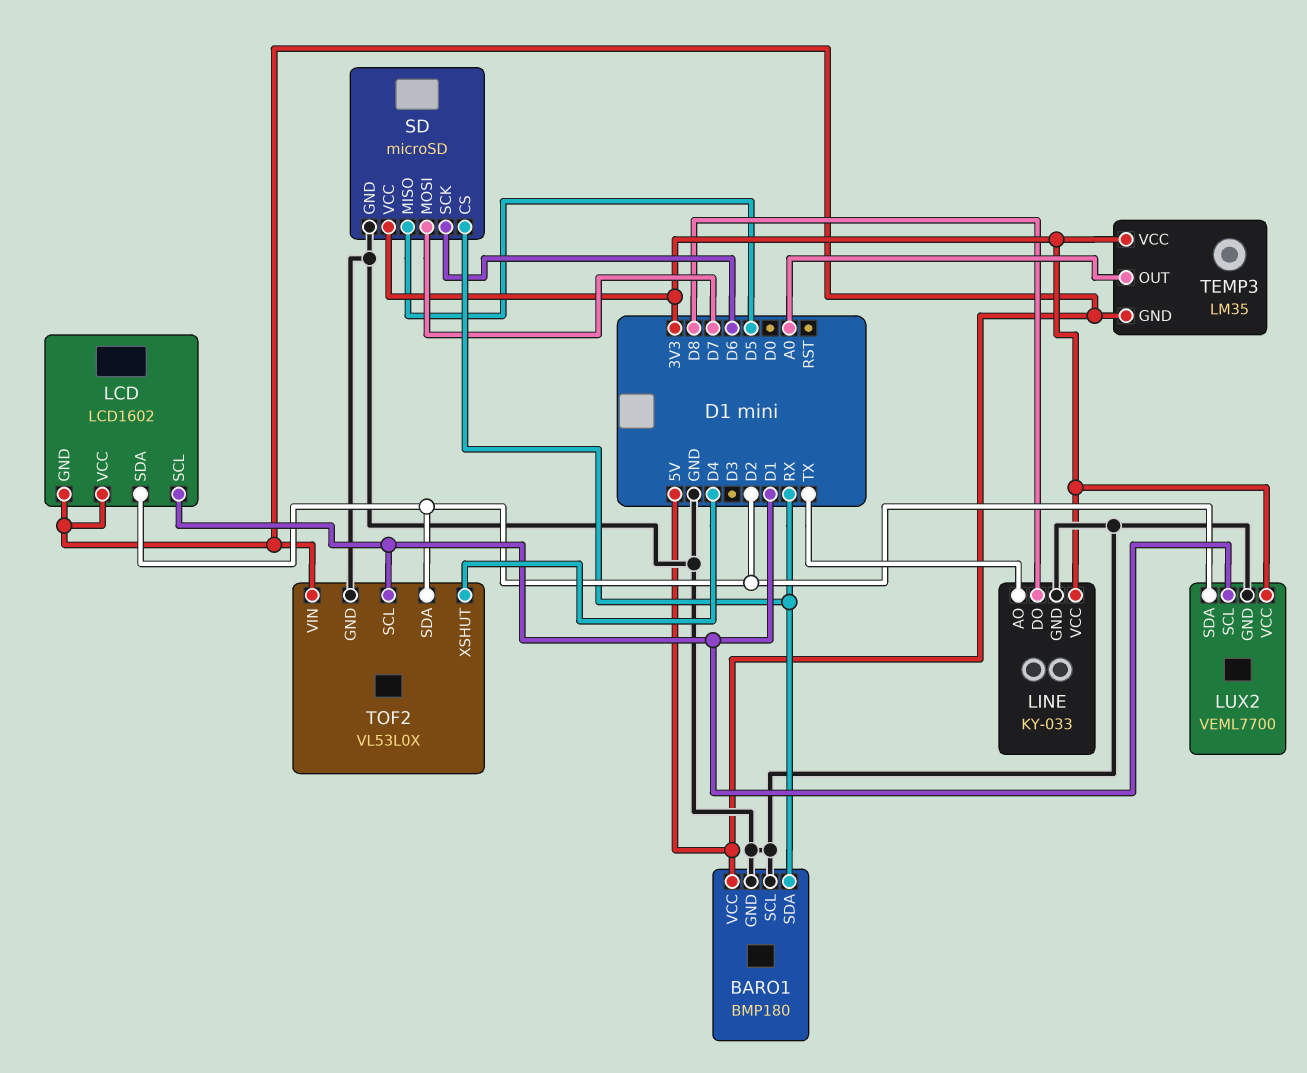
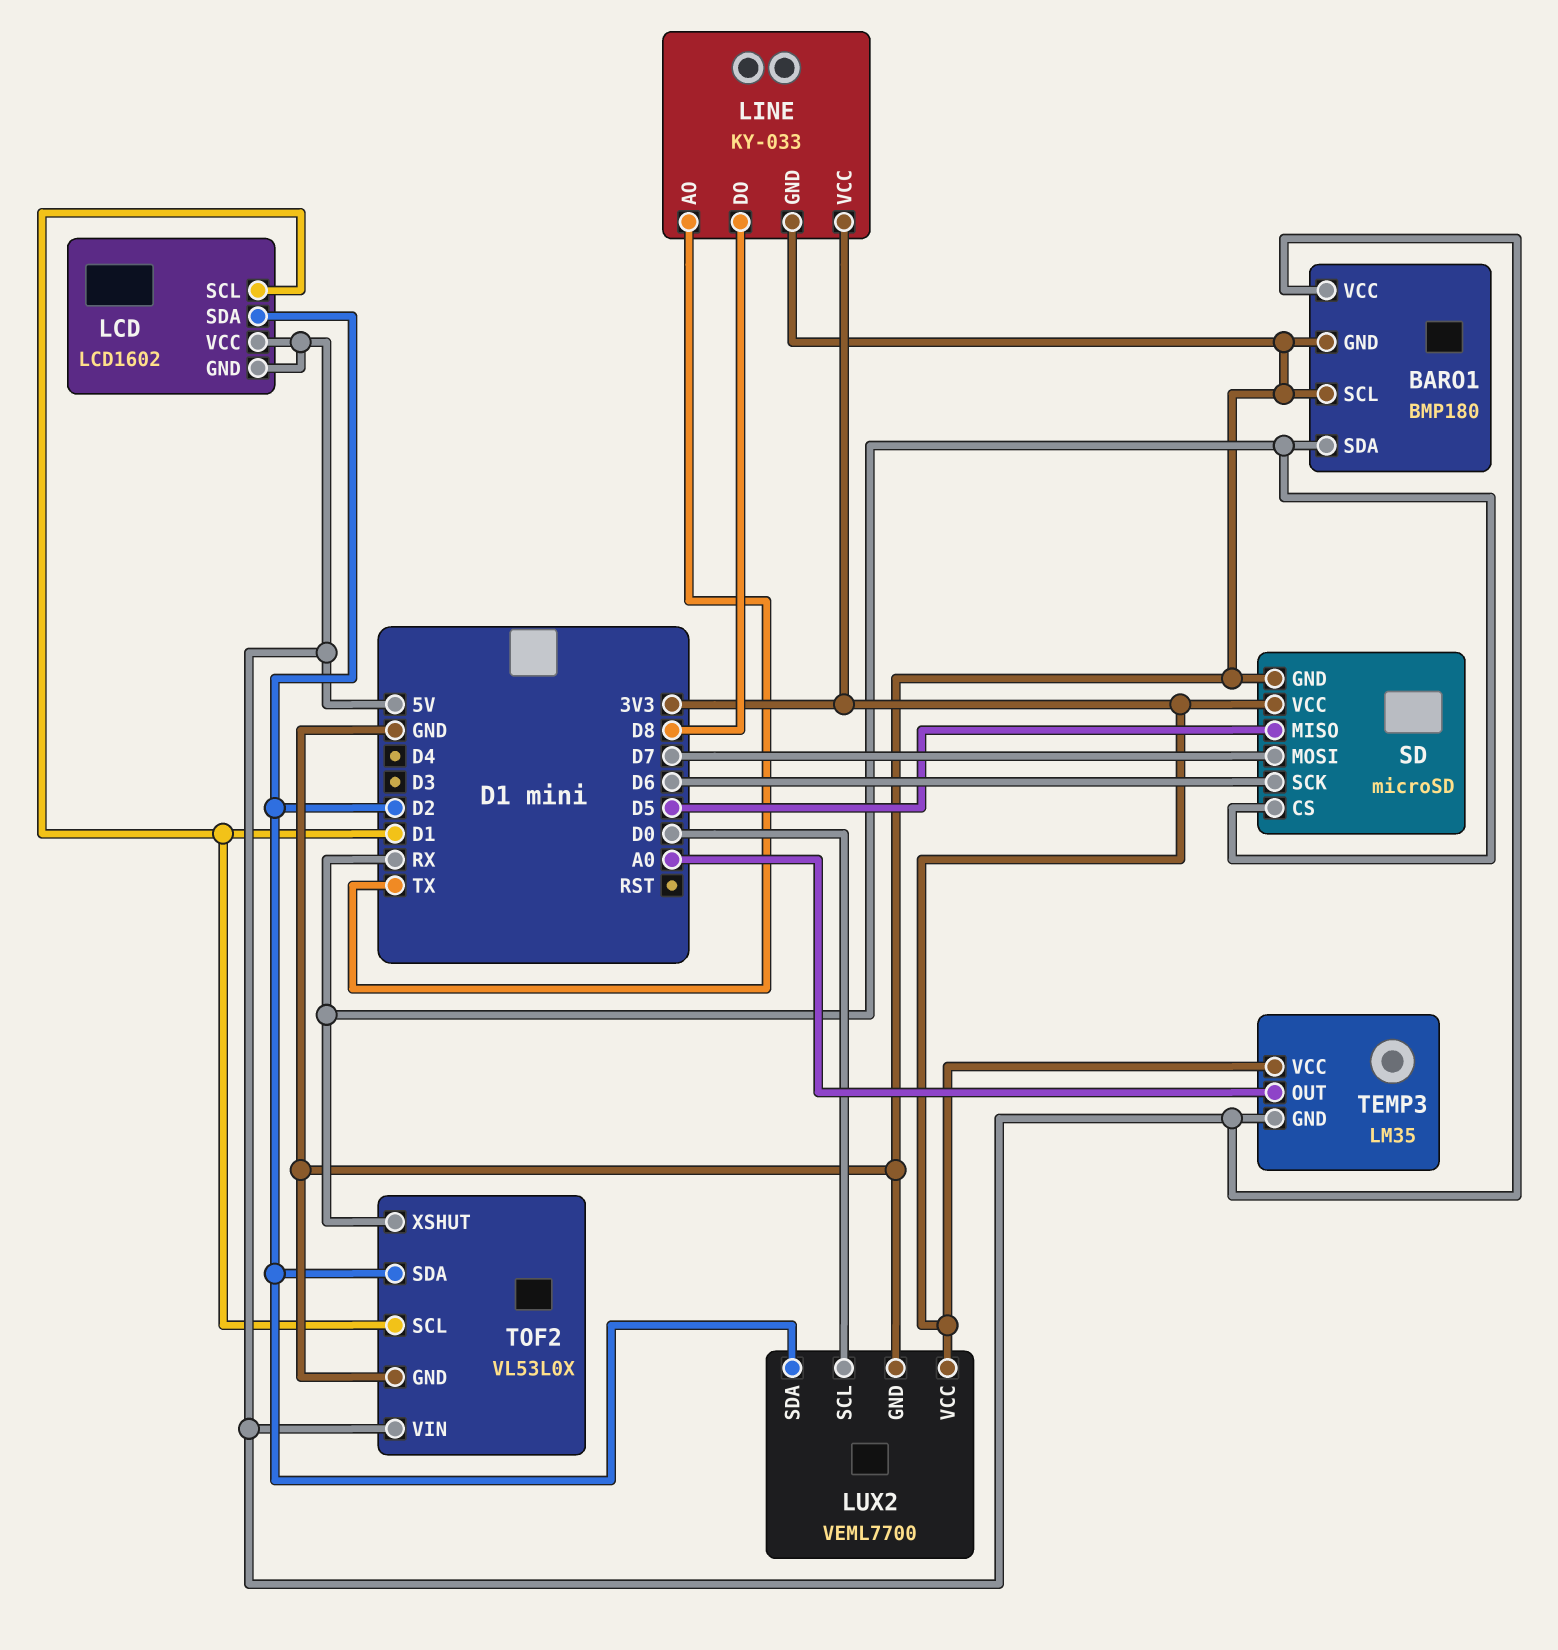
LUX2 pin SCL: D1 -> D0
TOF2 pin XSHUT: D4 -> RX

